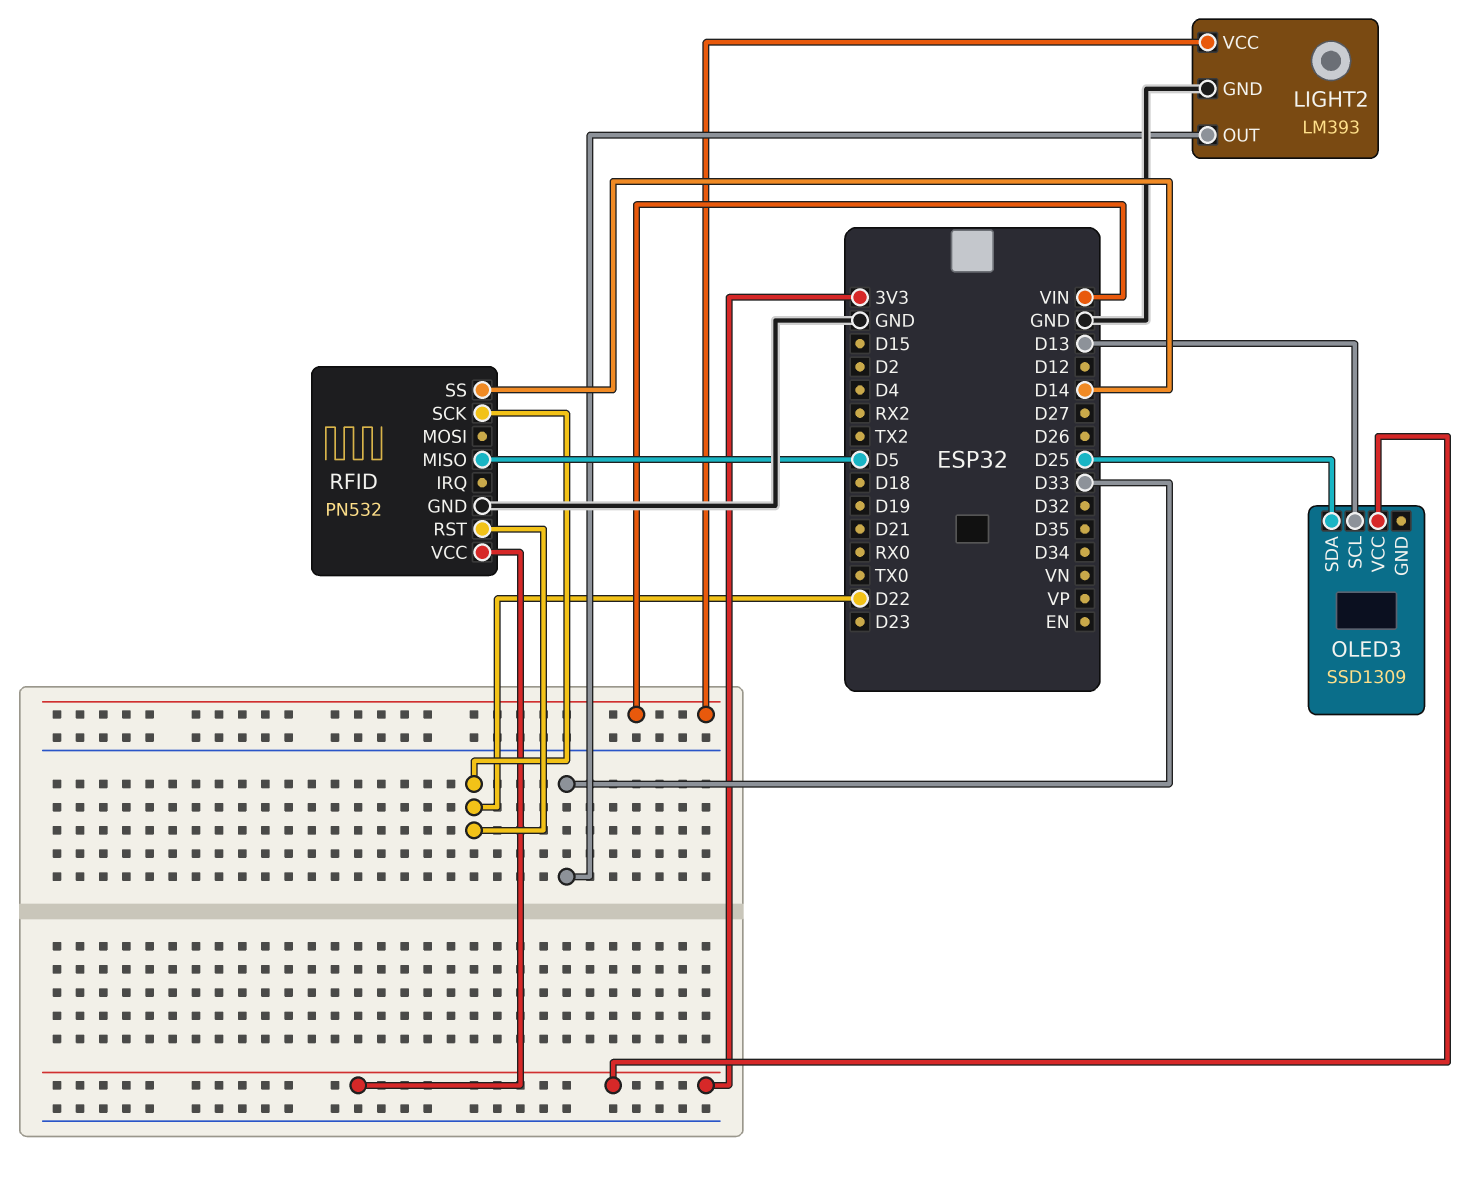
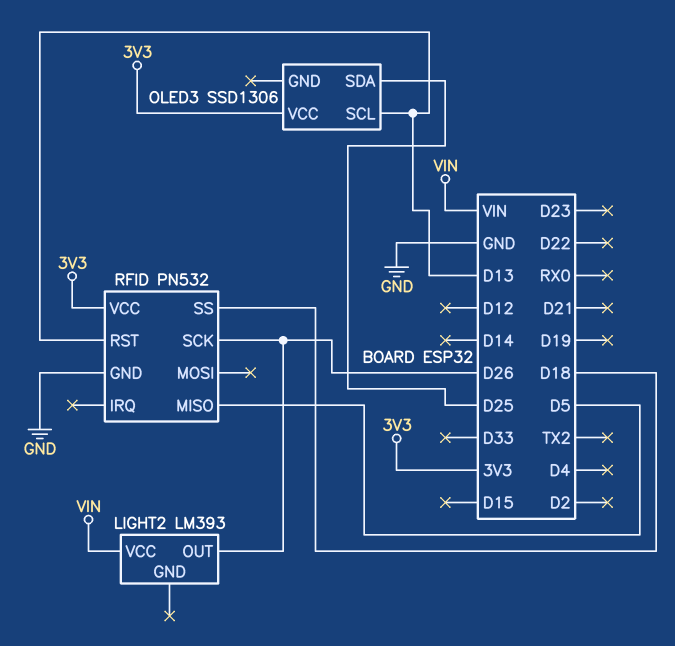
LIGHT2 pin GND: GND -> none
LIGHT2 pin OUT: D33 -> D26
OLED3: SSD1309 -> SSD1306
RFID pin RST: D22 -> D13
RFID pin SCK: D22 -> D26
RFID pin SS: D14 -> D18

